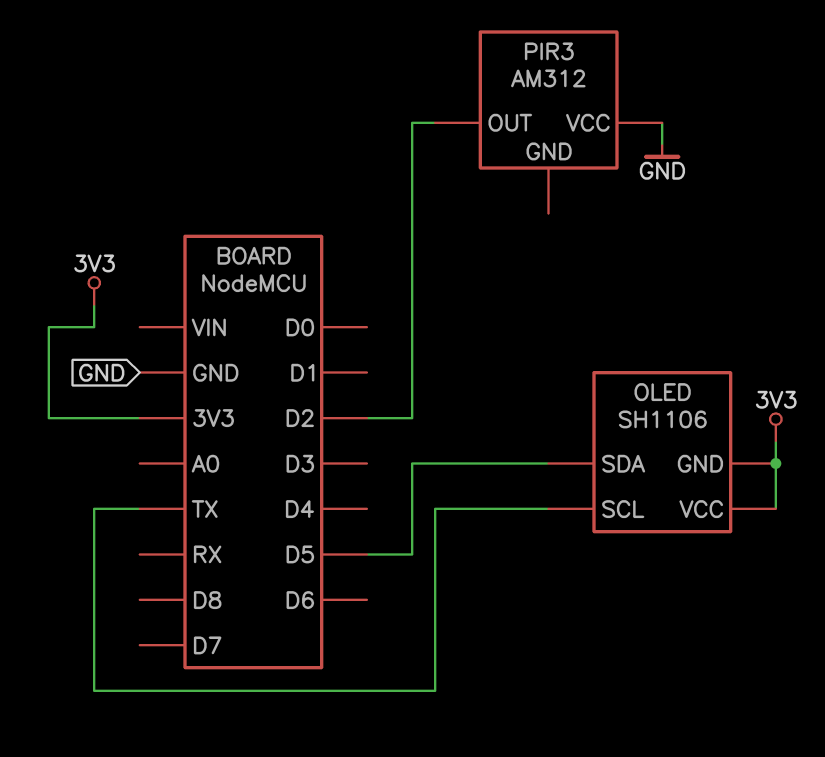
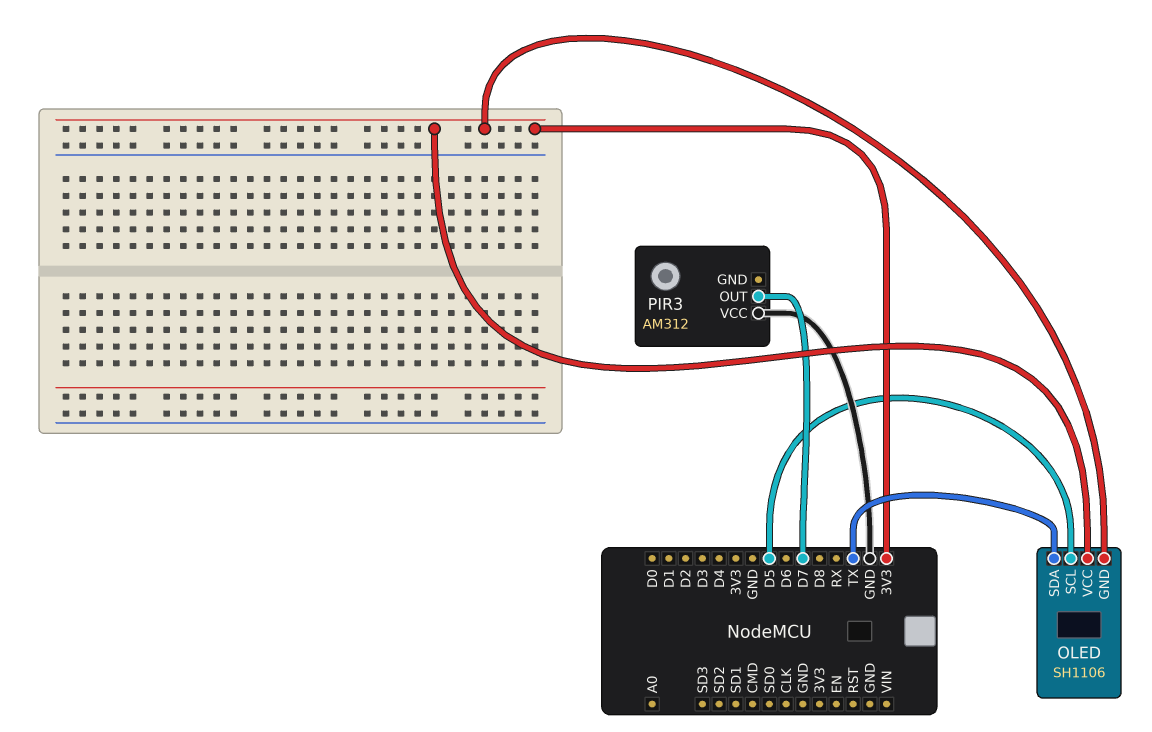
OLED pin SCL: TX -> D5
OLED pin SDA: D5 -> TX
PIR3 pin OUT: D2 -> D7

